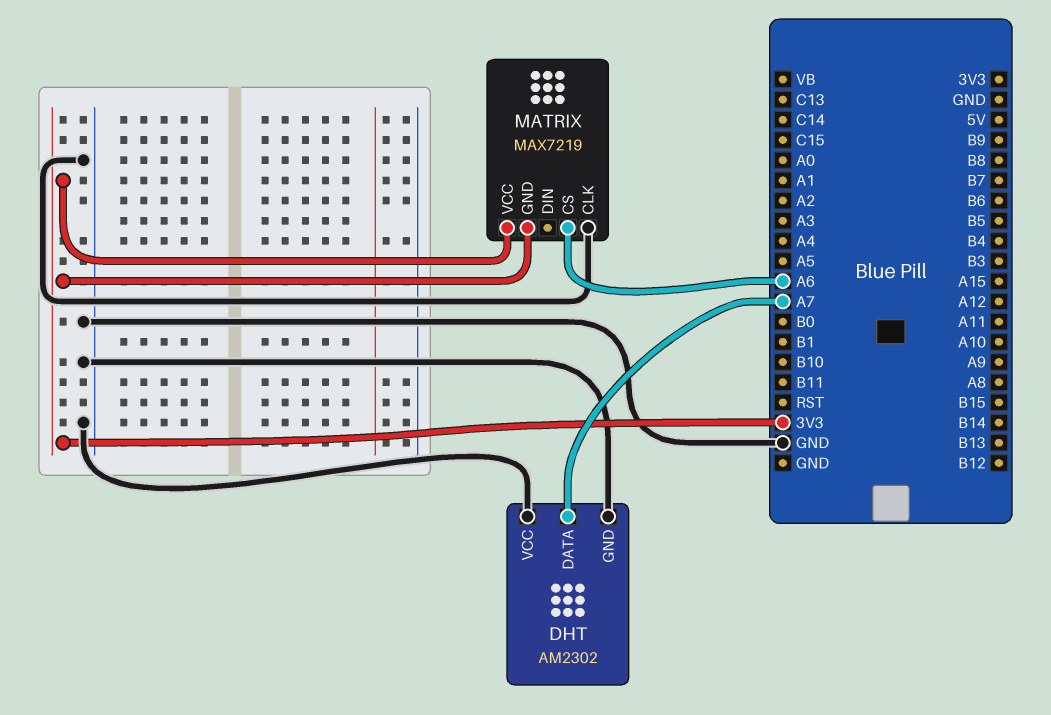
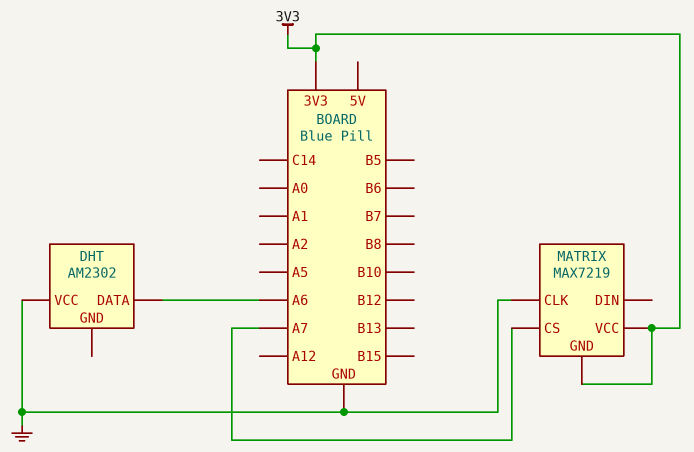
DHT pin DATA: A7 -> A6
DHT pin GND: GND -> none
MATRIX pin CS: A6 -> A7

